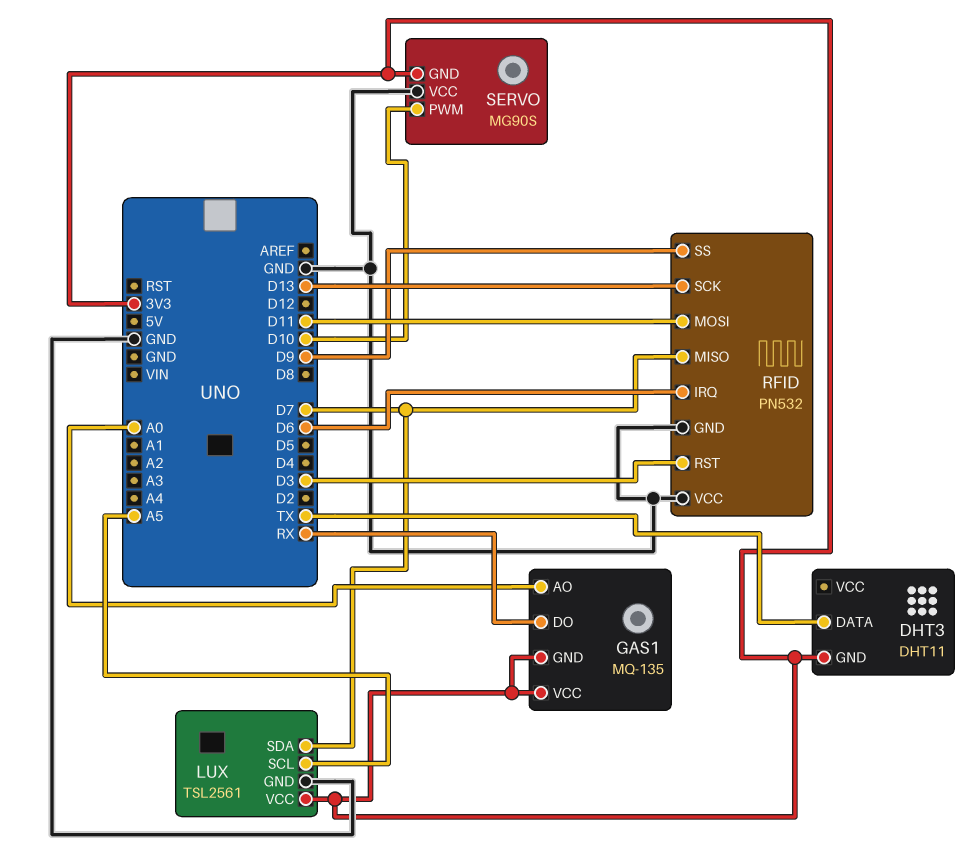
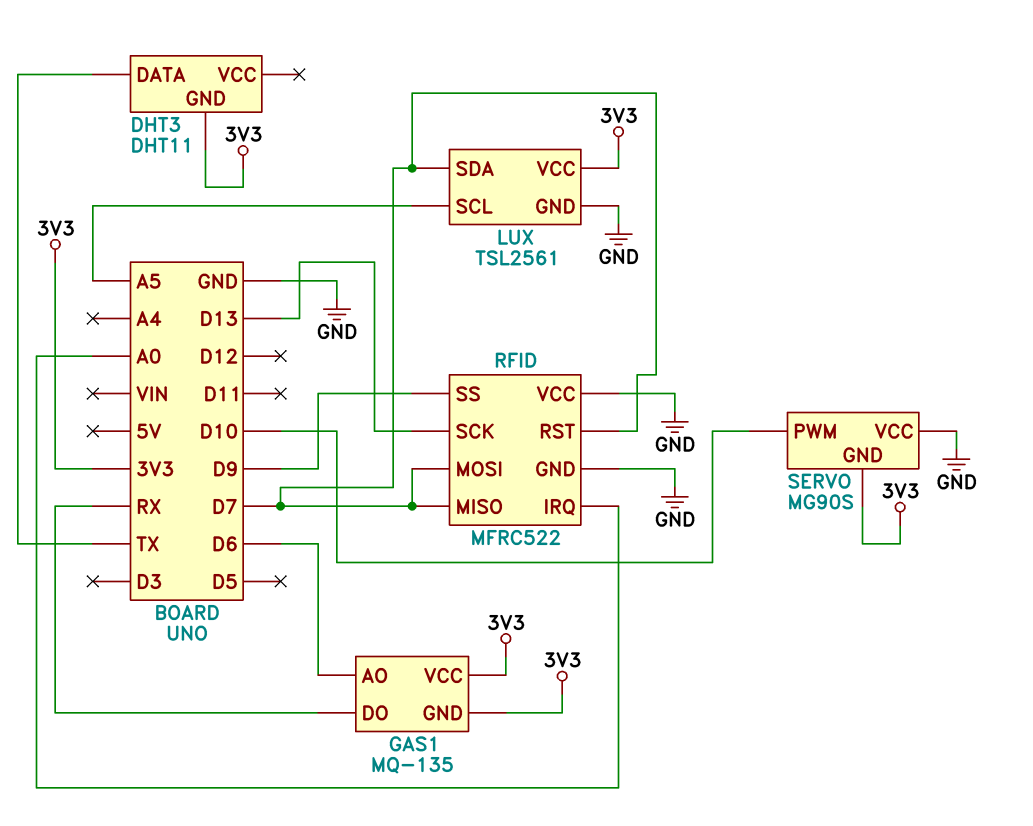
GAS1 pin AO: A0 -> D6
RFID: PN532 -> MFRC522
RFID pin IRQ: D6 -> A0
RFID pin MOSI: D11 -> D7
RFID pin RST: D3 -> D7

